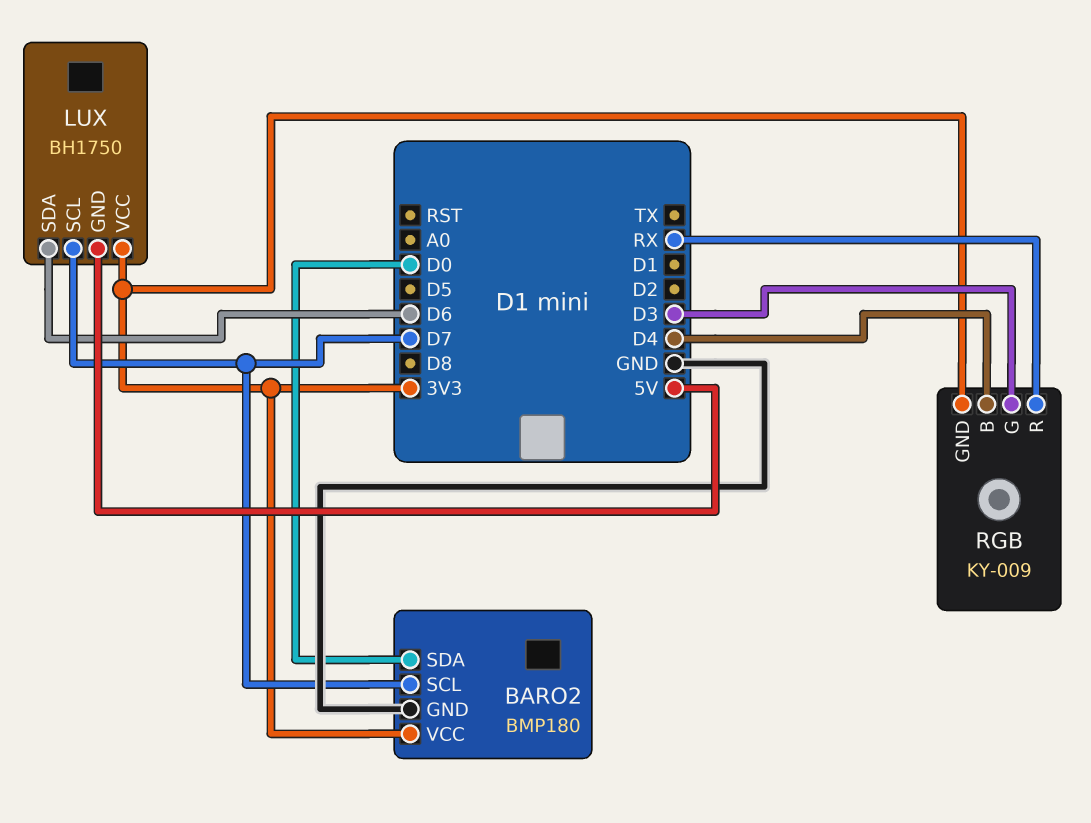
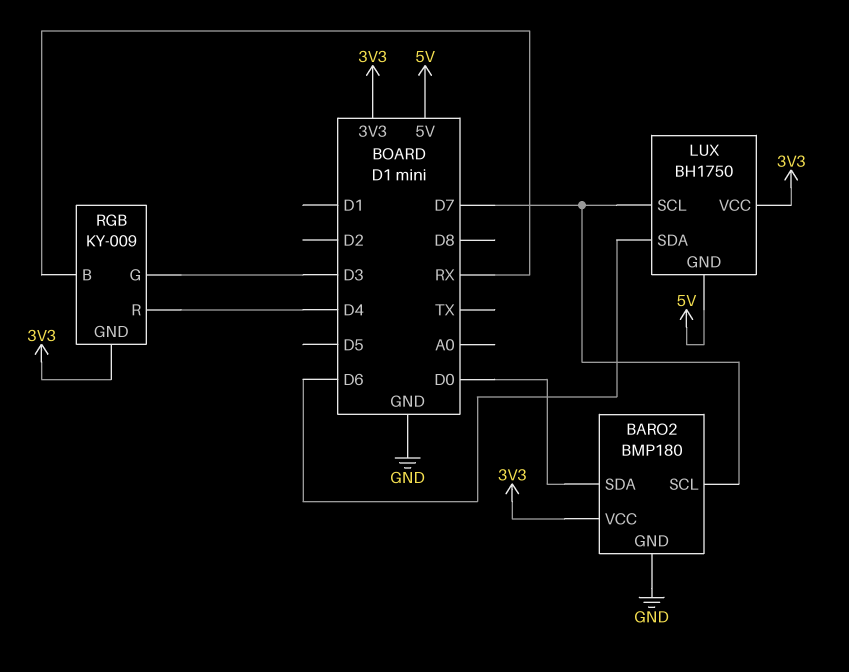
RGB pin B: D4 -> RX
RGB pin R: RX -> D4

